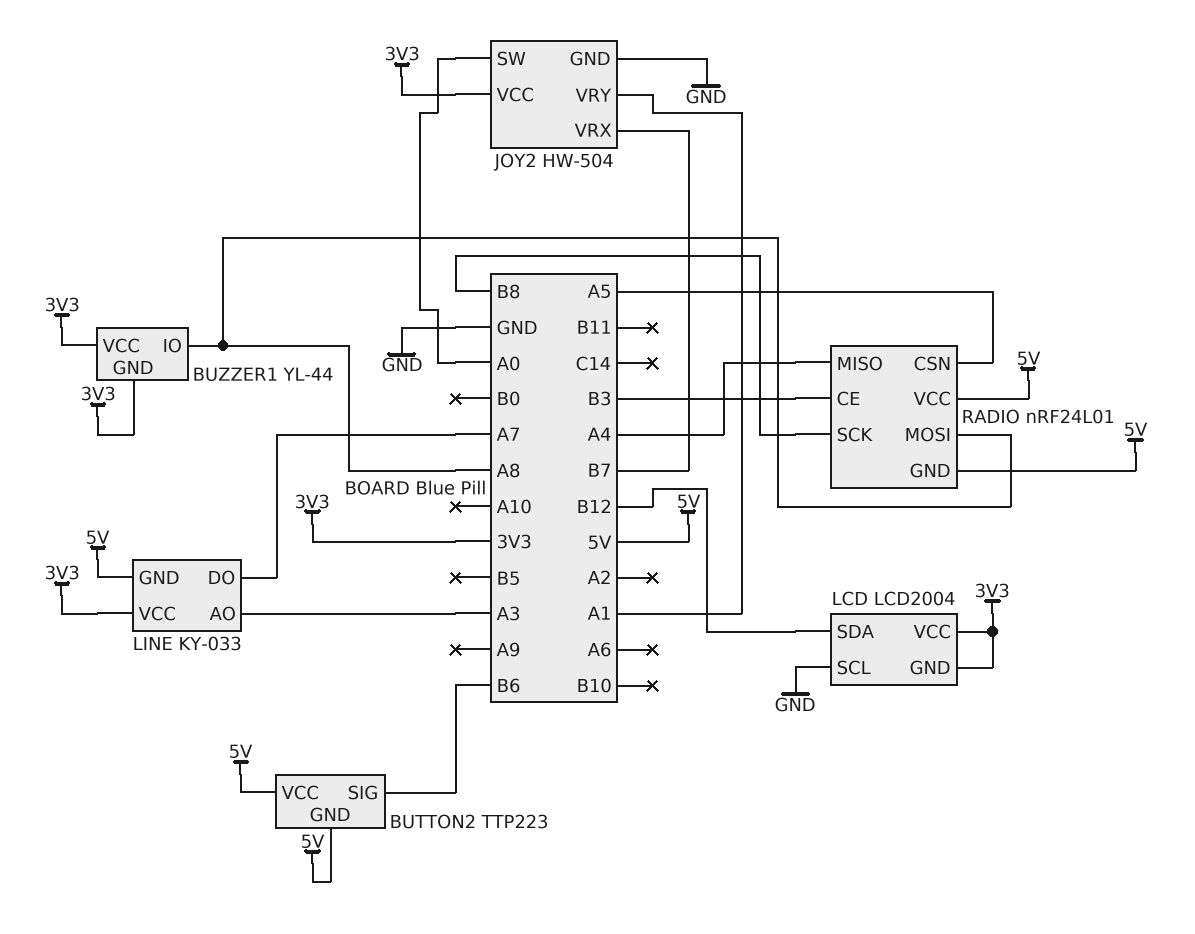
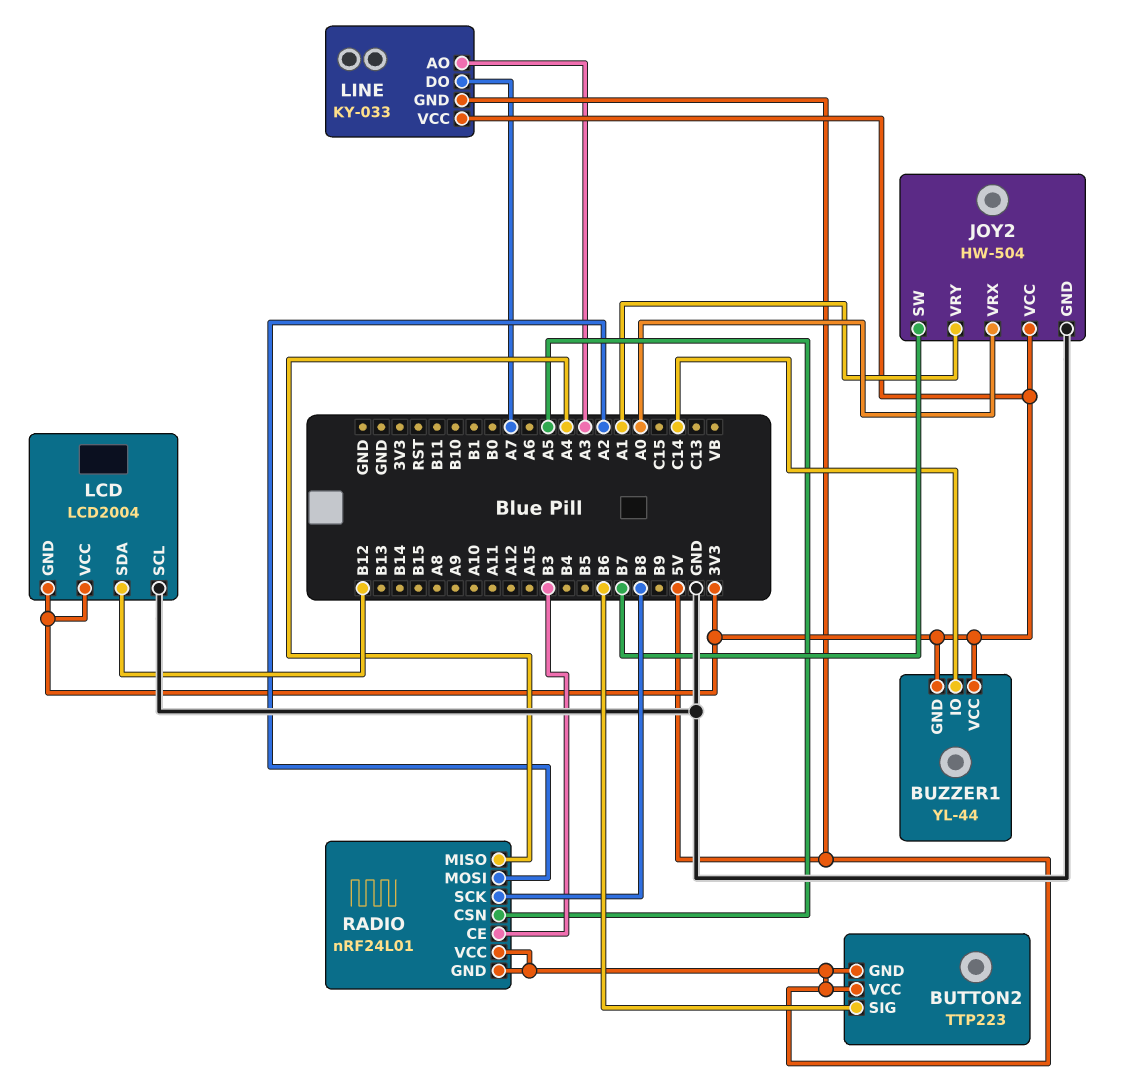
BUZZER1 pin IO: A8 -> C14
JOY2 pin SW: A0 -> B7
JOY2 pin VRX: B7 -> A0
RADIO pin MOSI: A8 -> A2

